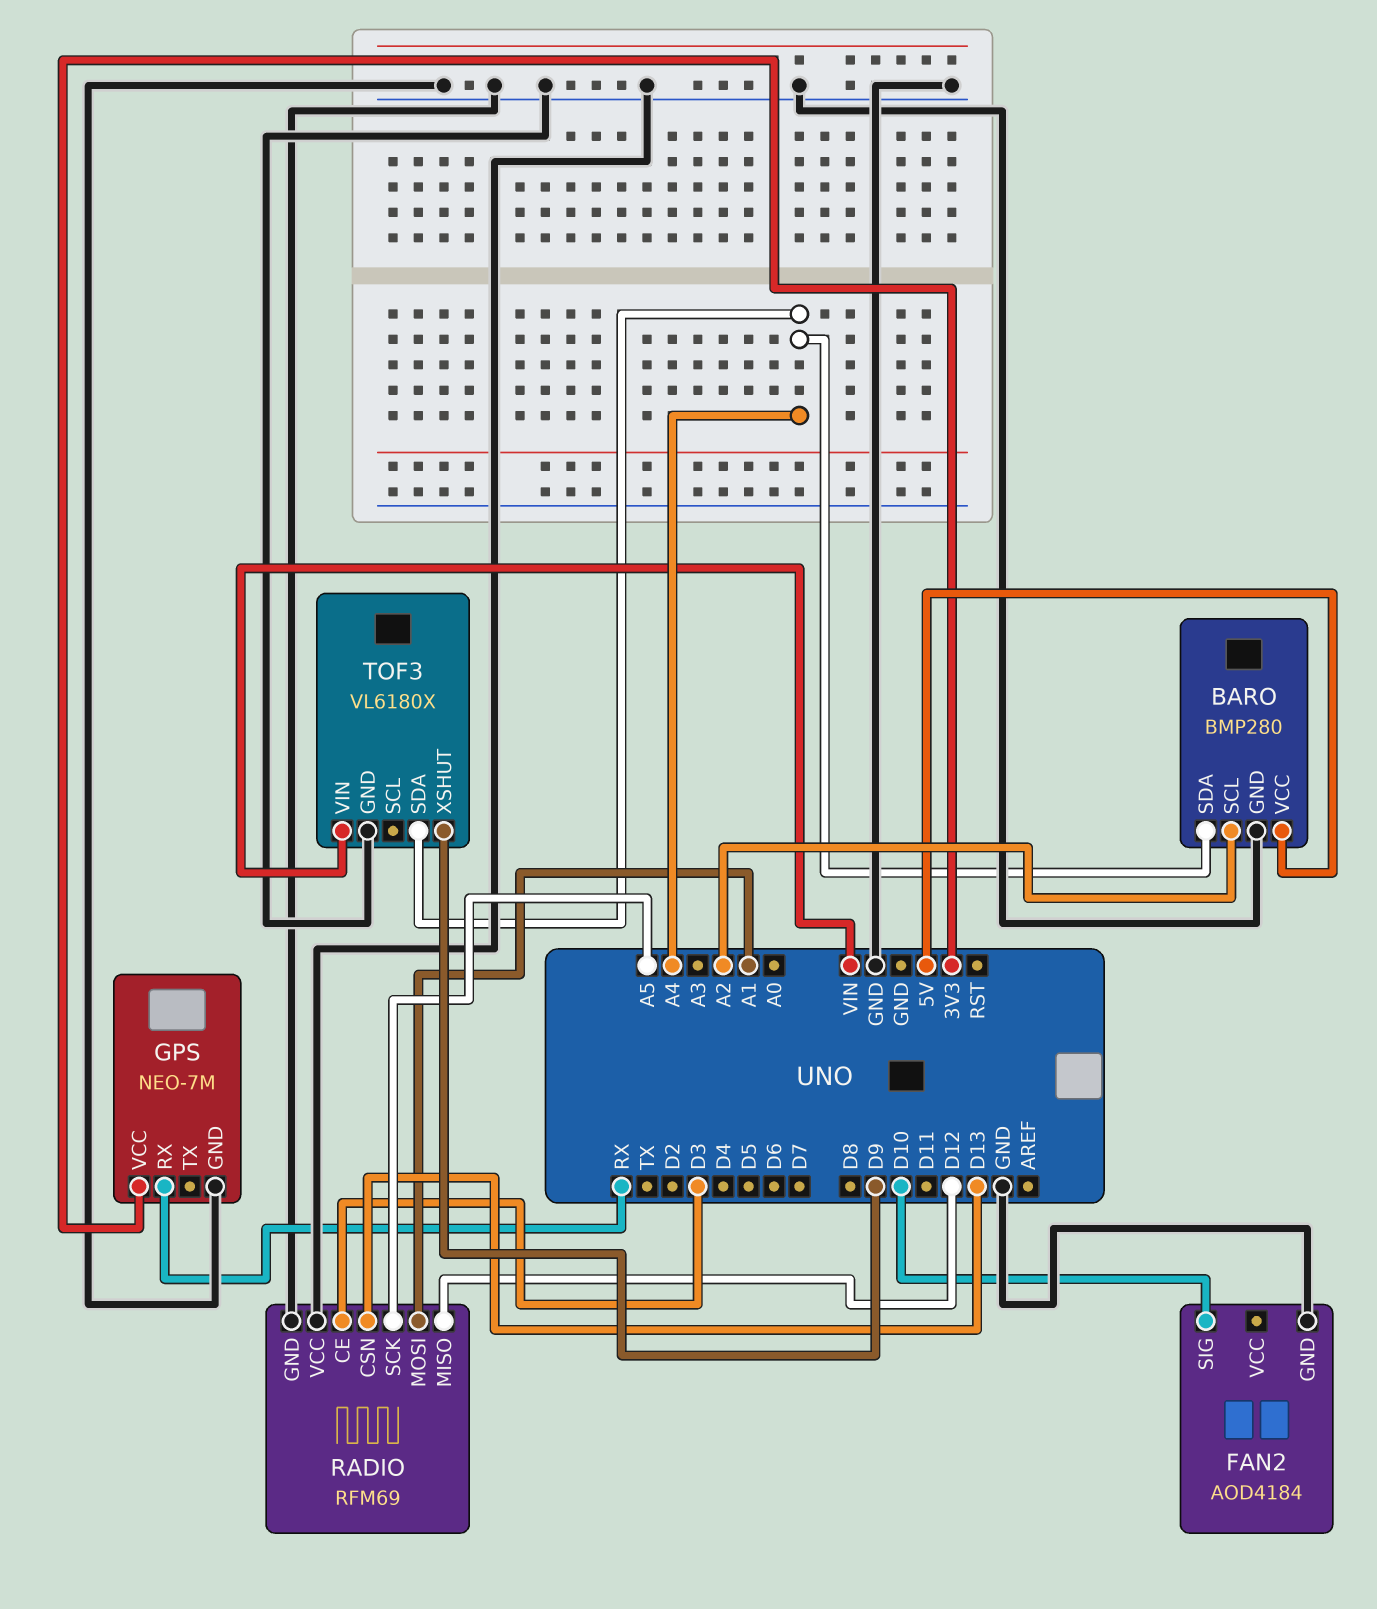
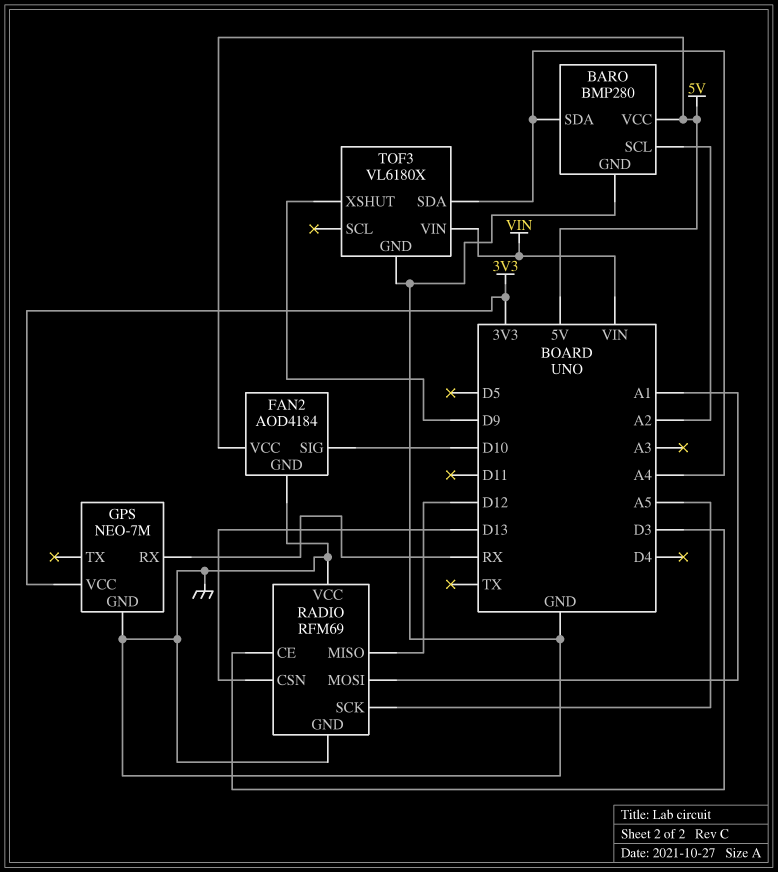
FAN2 pin VCC: none -> 5V

